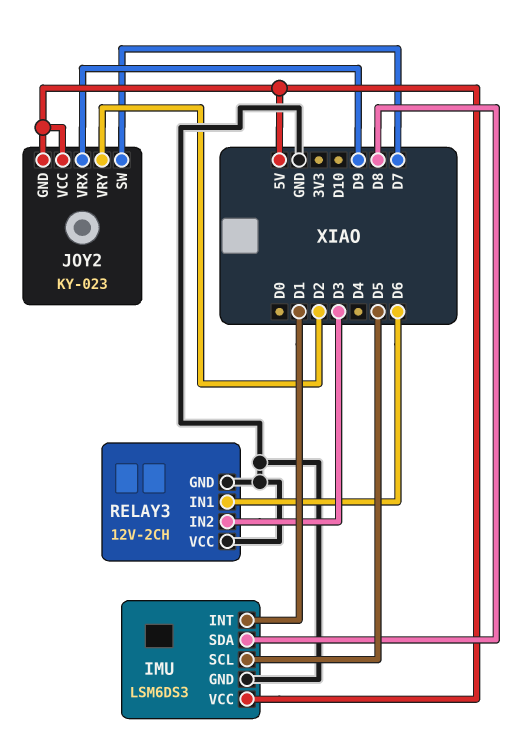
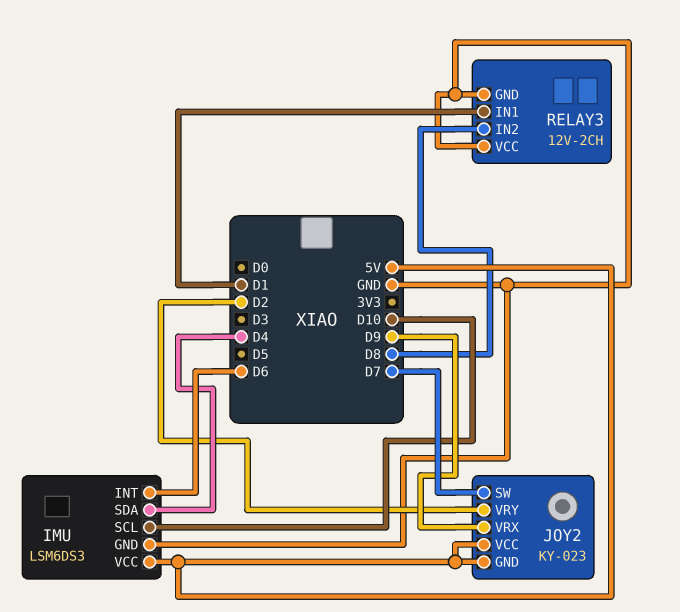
IMU pin INT: D1 -> D6
IMU pin SCL: D5 -> D10
IMU pin SDA: D8 -> D4
RELAY3 pin IN1: D6 -> D1
RELAY3 pin IN2: D3 -> D8

